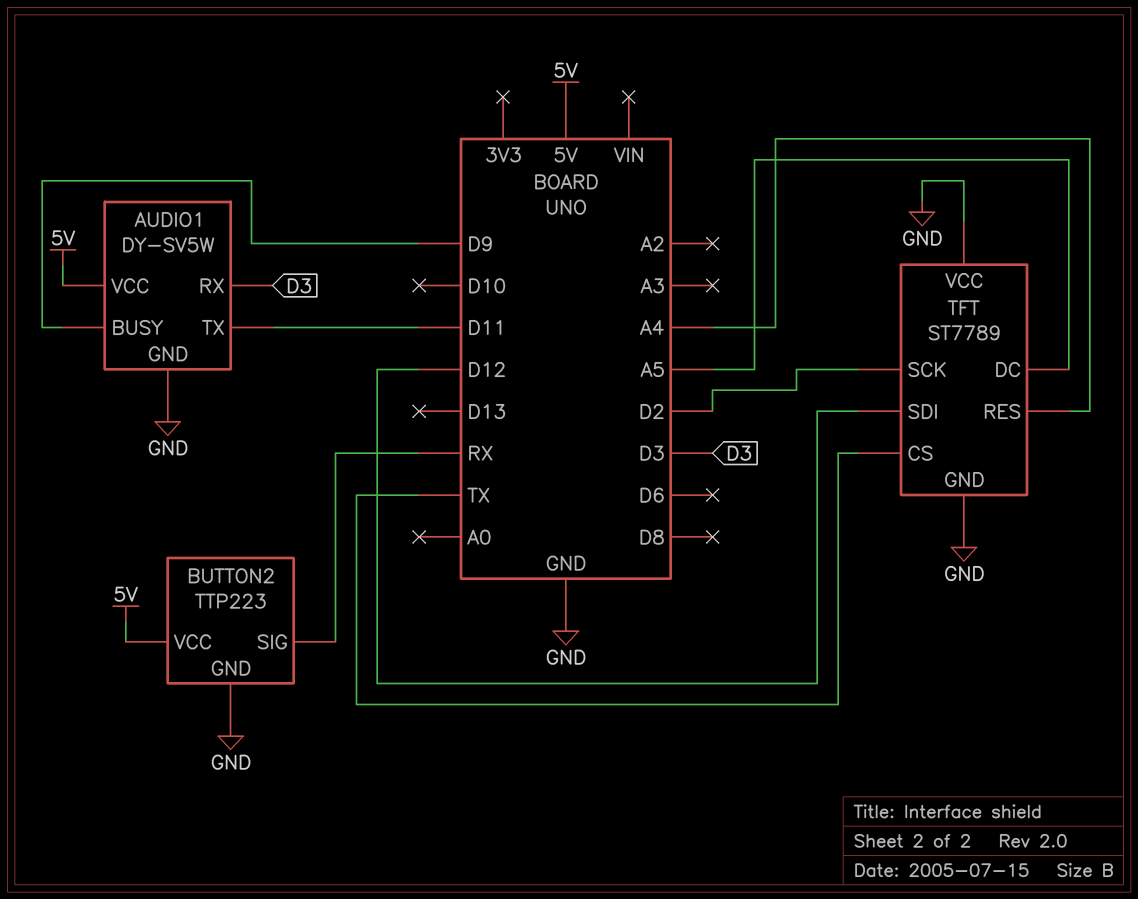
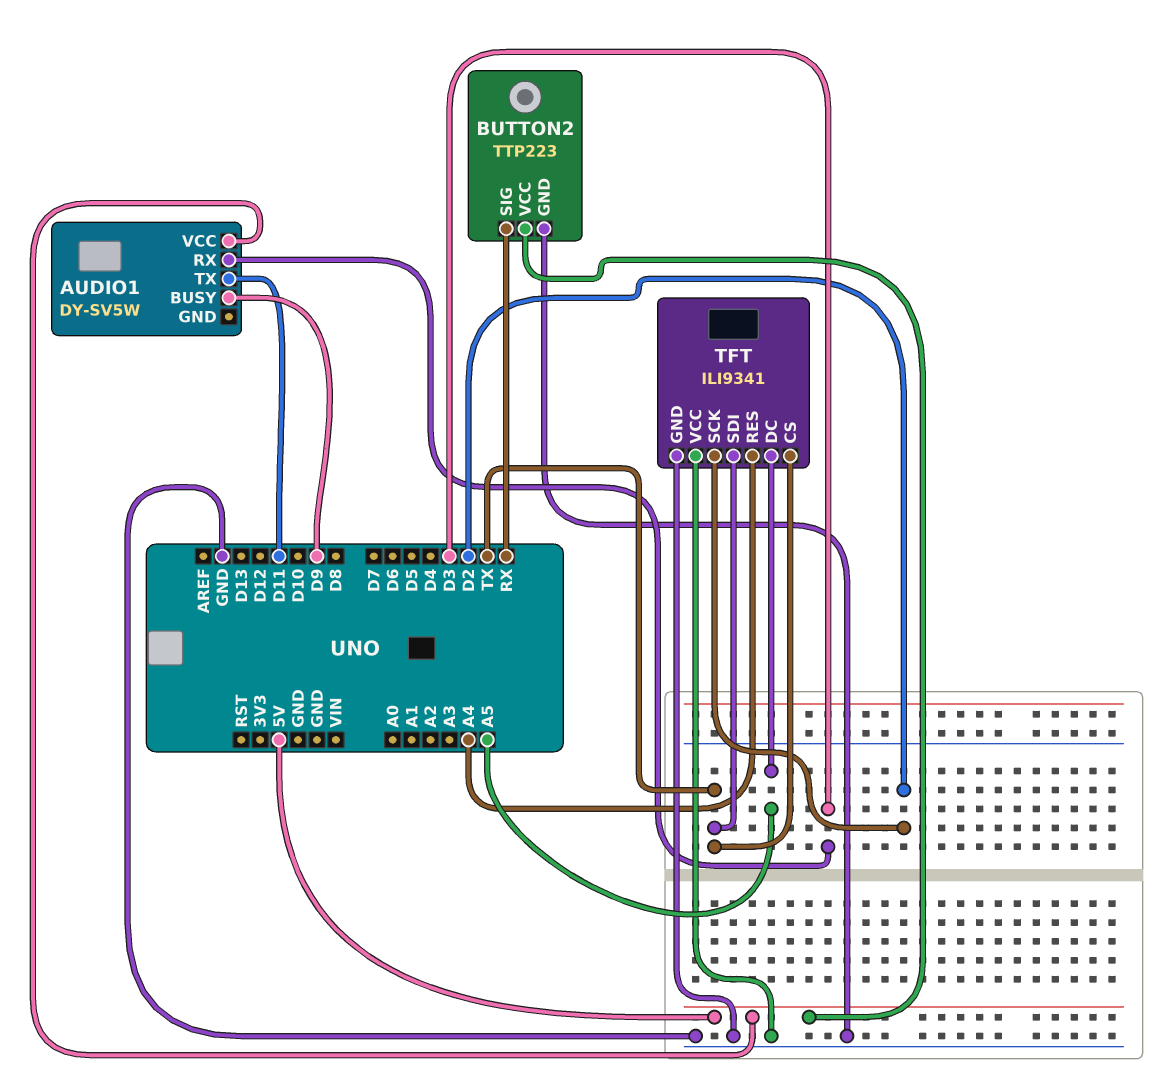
AUDIO1 pin GND: GND -> none
TFT: ST7789 -> ILI9341
TFT pin SDI: D12 -> TX

